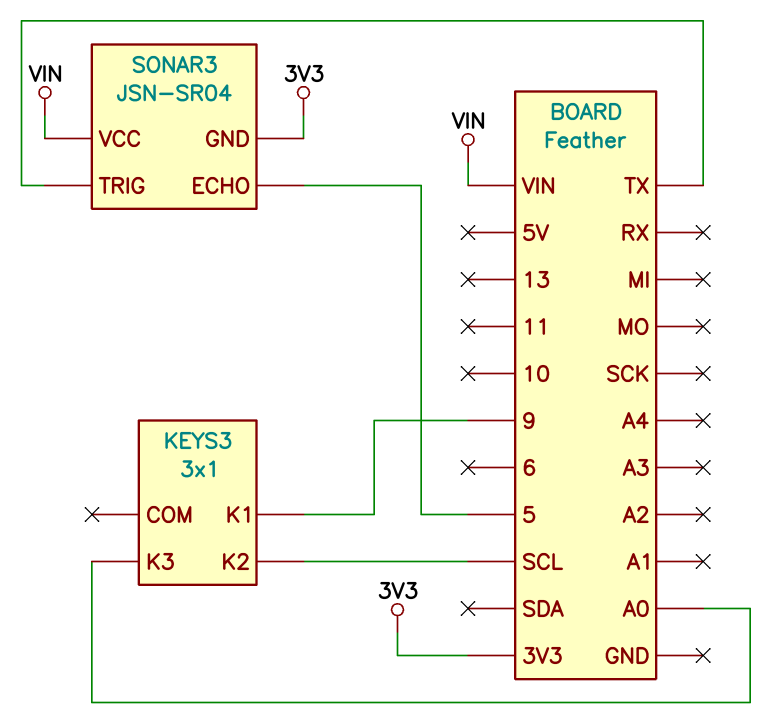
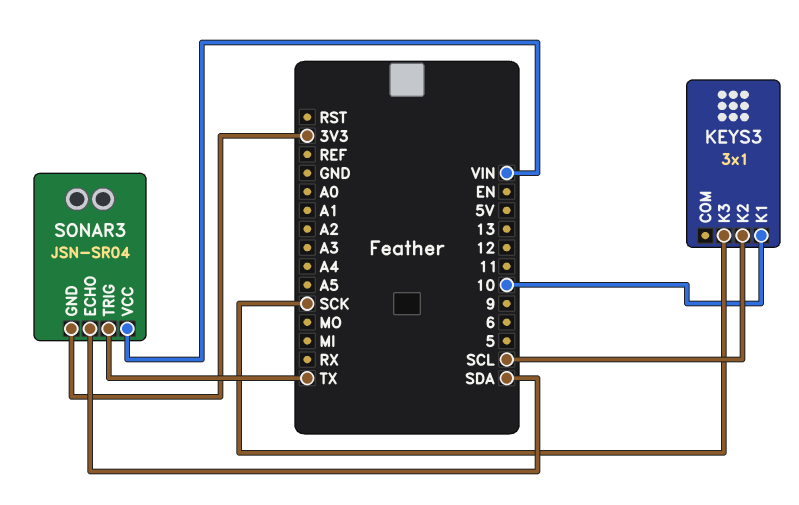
KEYS3 pin K1: 9 -> 10
KEYS3 pin K3: A0 -> SCK
SONAR3 pin ECHO: 5 -> SDA

